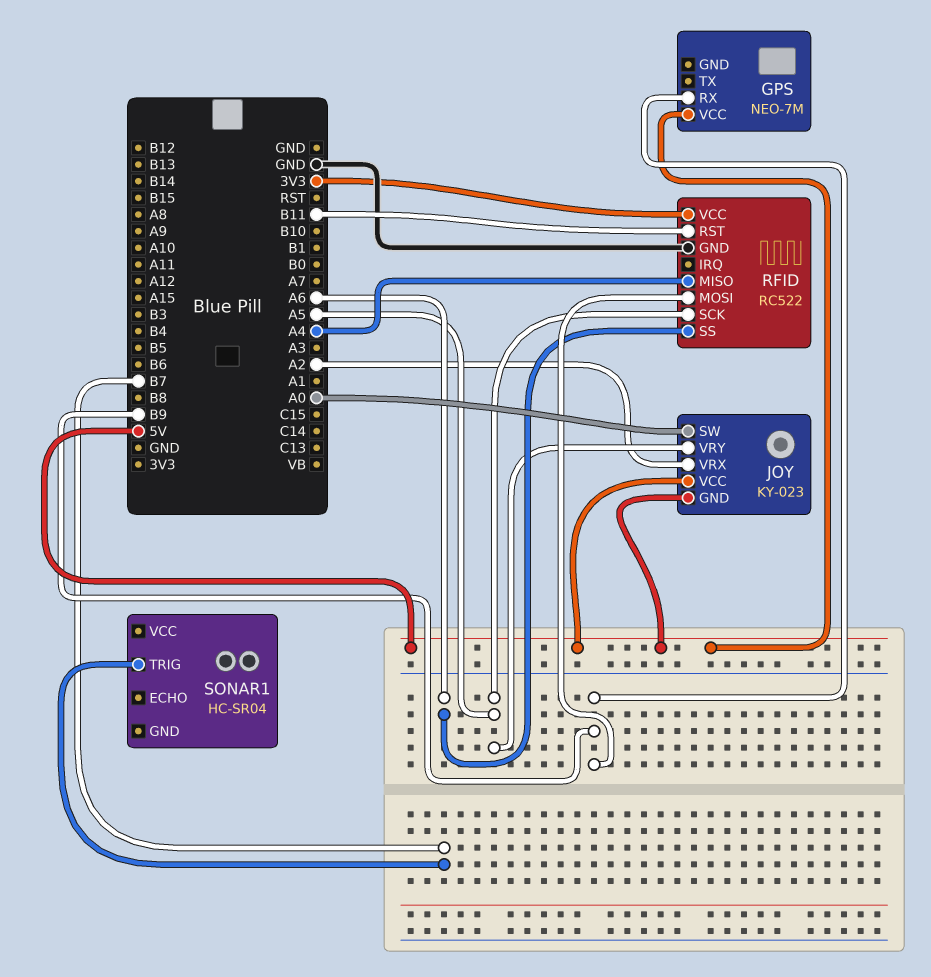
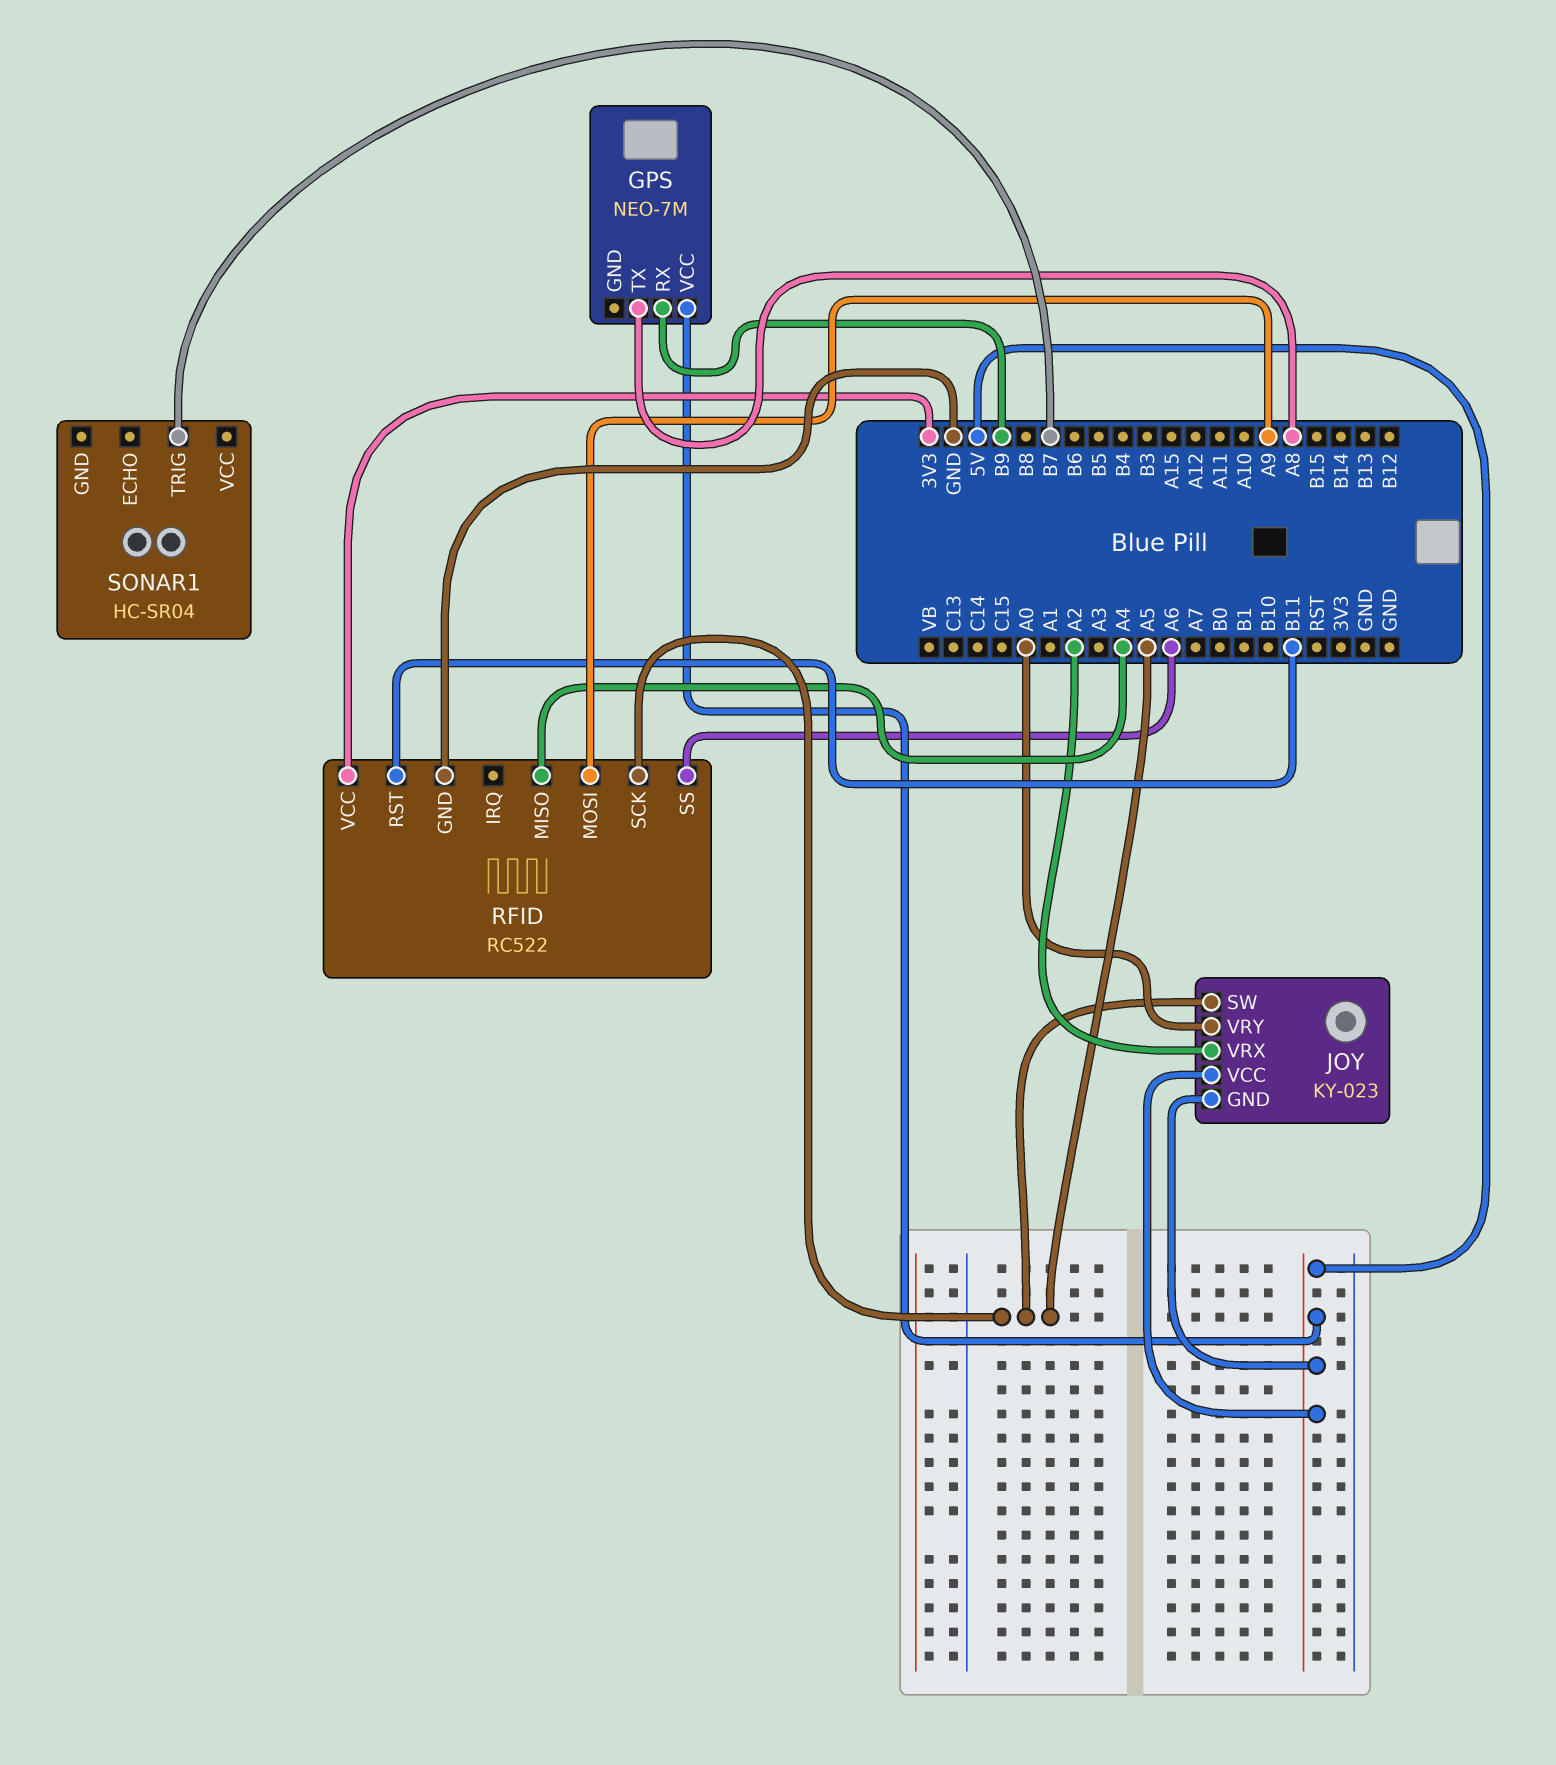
GPS pin TX: none -> A8
JOY pin SW: A0 -> A5
JOY pin VRY: A5 -> A0
RFID pin MOSI: B9 -> A9

